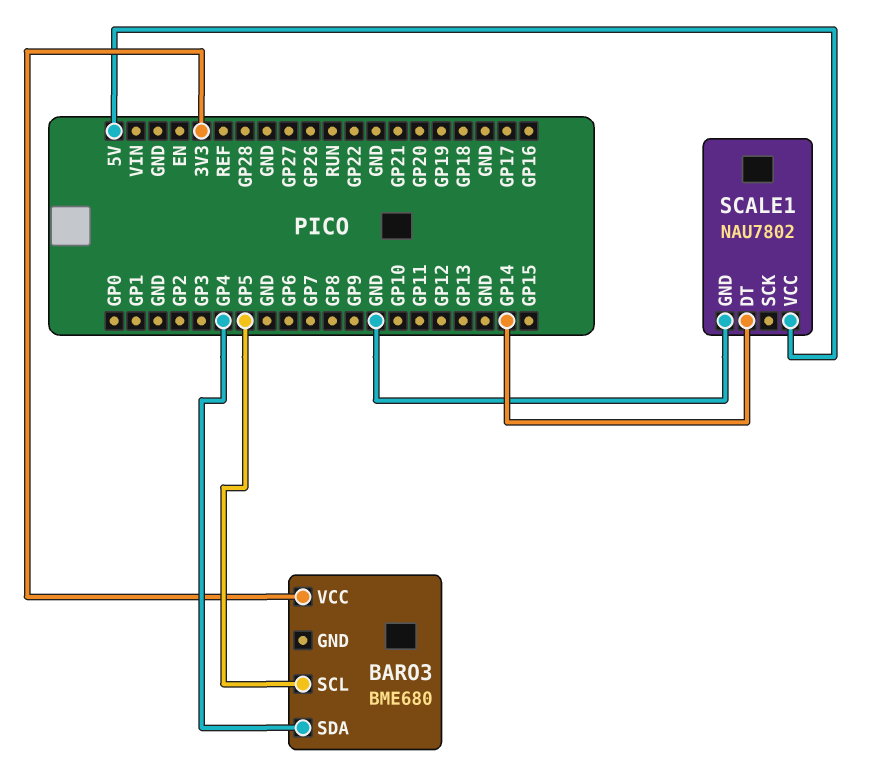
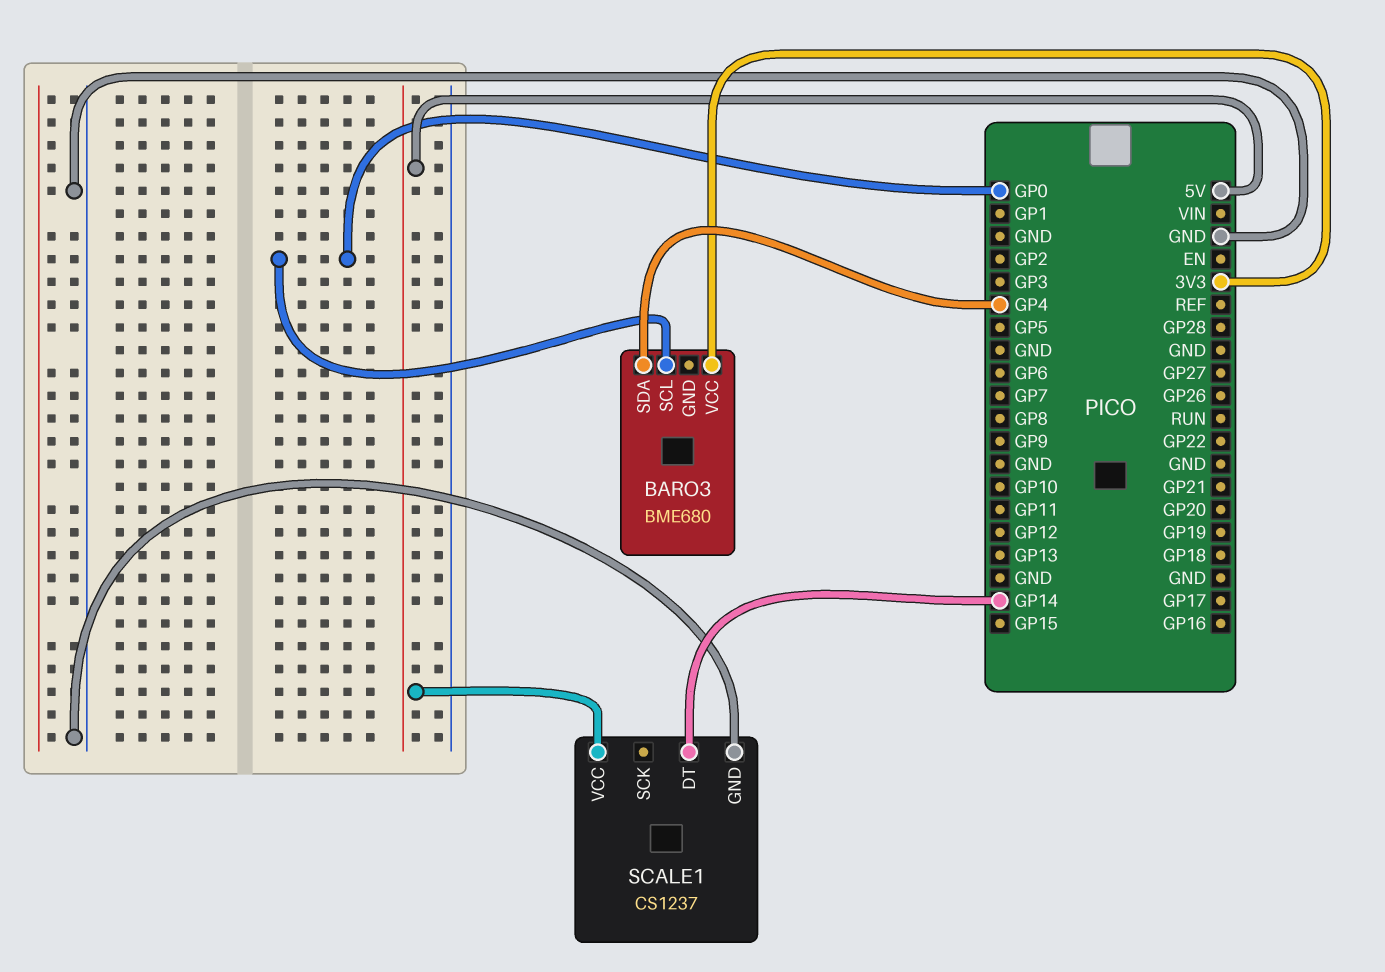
BARO3 pin SCL: GP5 -> GP0
SCALE1: NAU7802 -> CS1237

